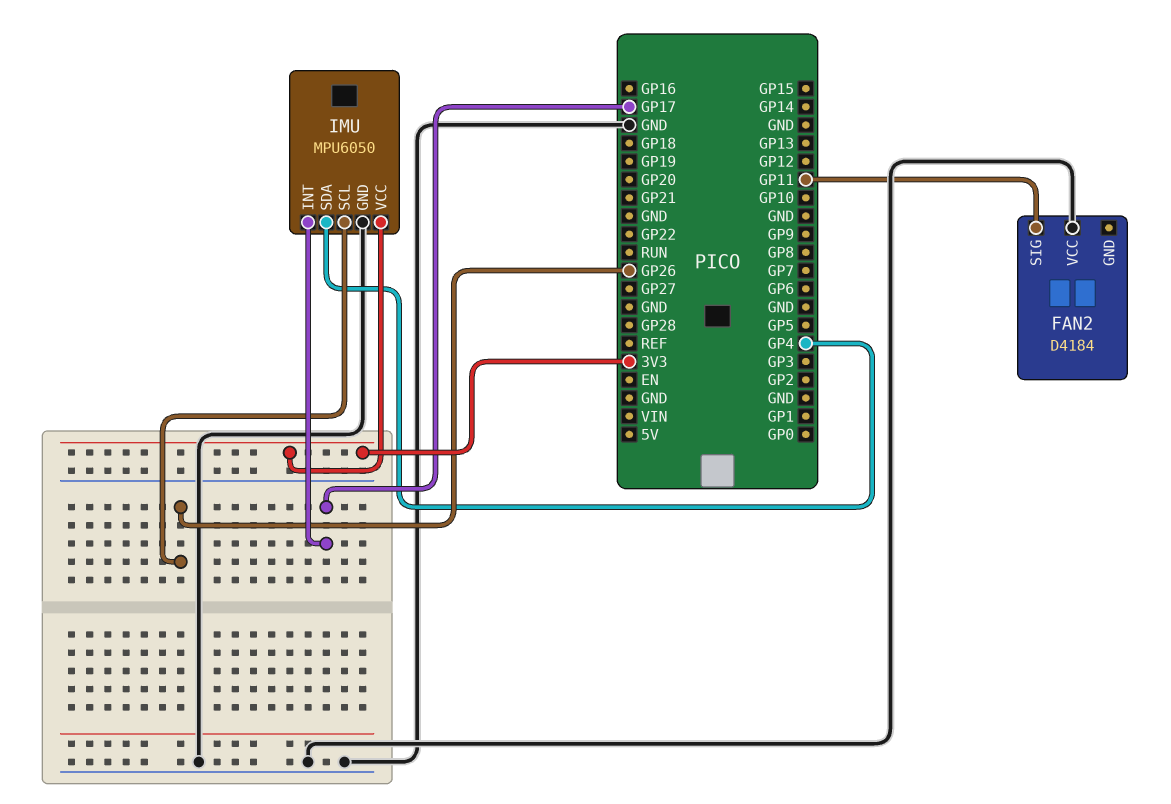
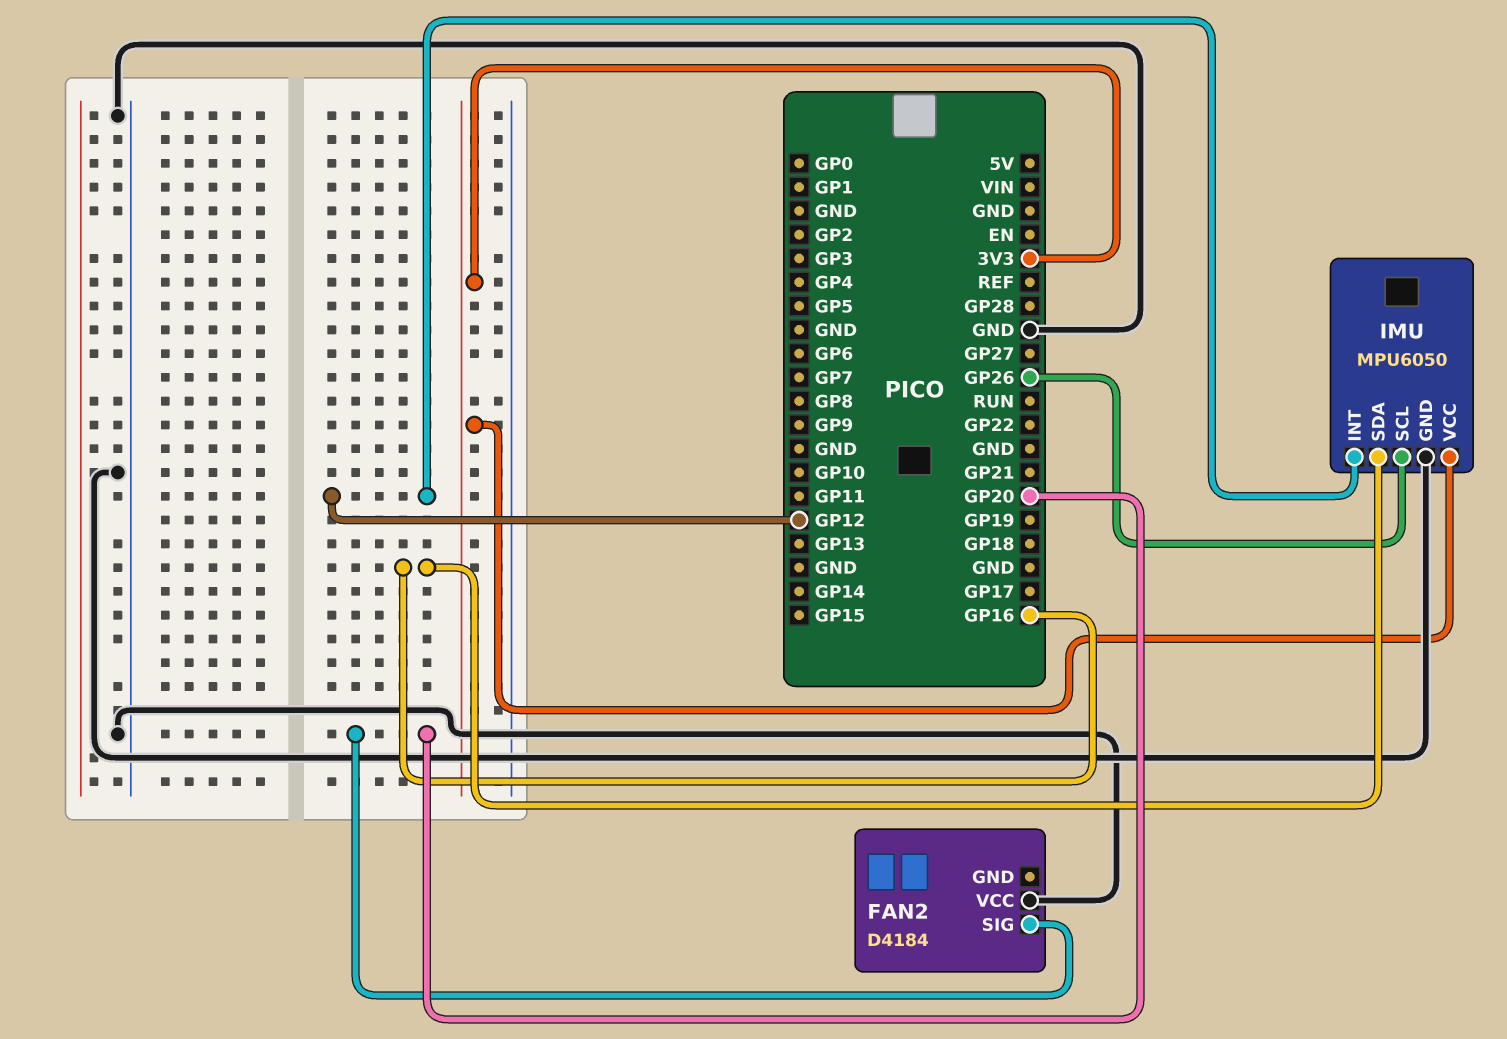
FAN2 pin SIG: GP11 -> GP20
IMU pin INT: GP17 -> GP12
IMU pin SDA: GP4 -> GP16

